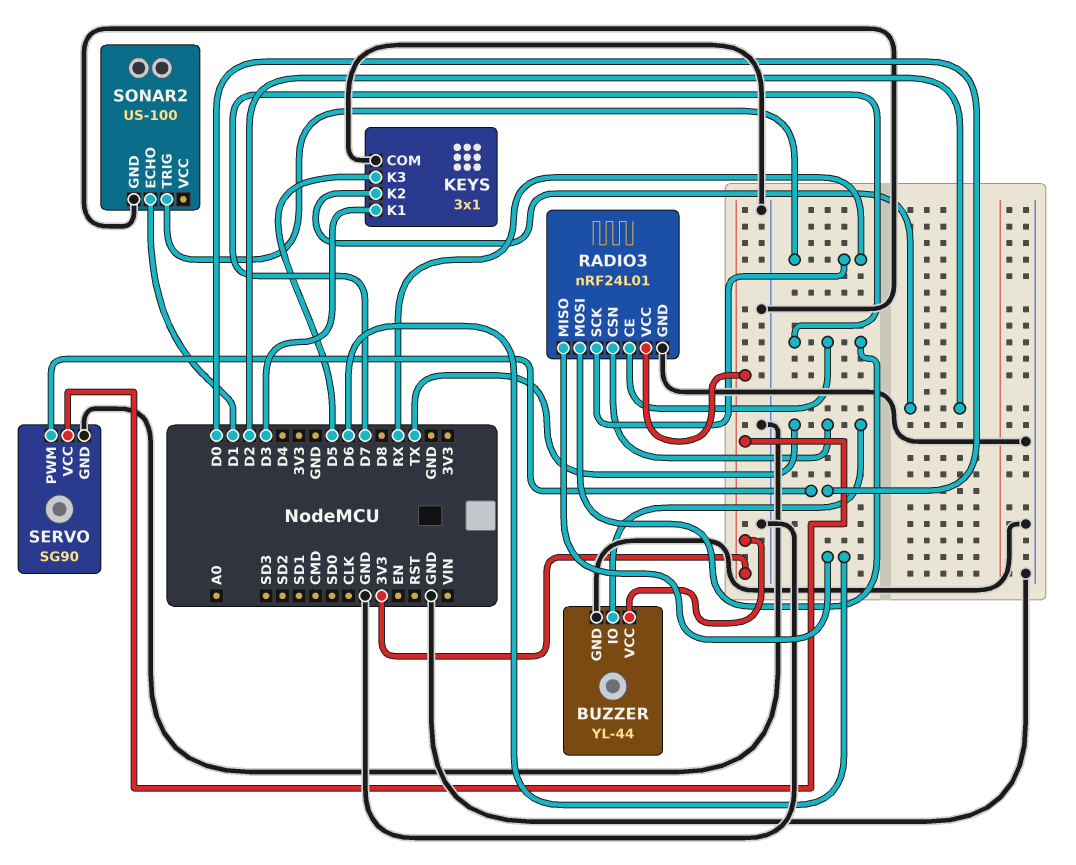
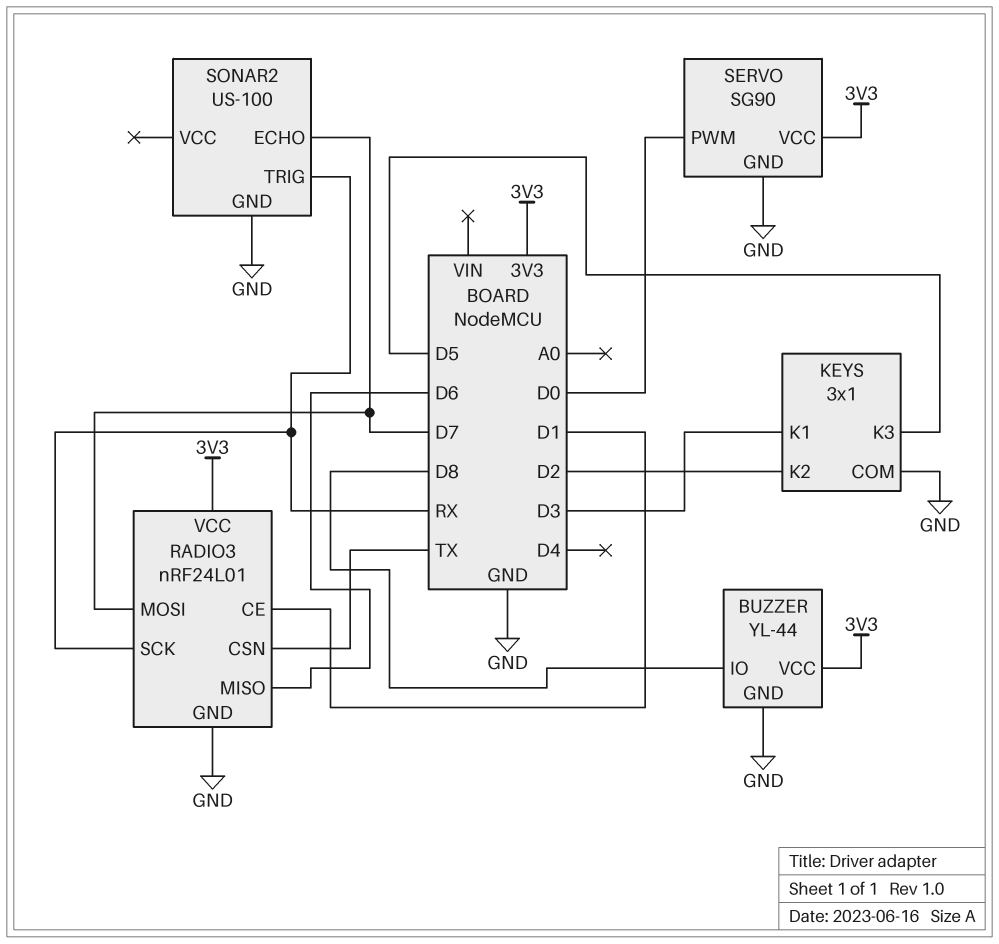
BUZZER pin IO: TX -> D8
RADIO3 pin CE: D7 -> D1
SONAR2 pin ECHO: D1 -> D7

